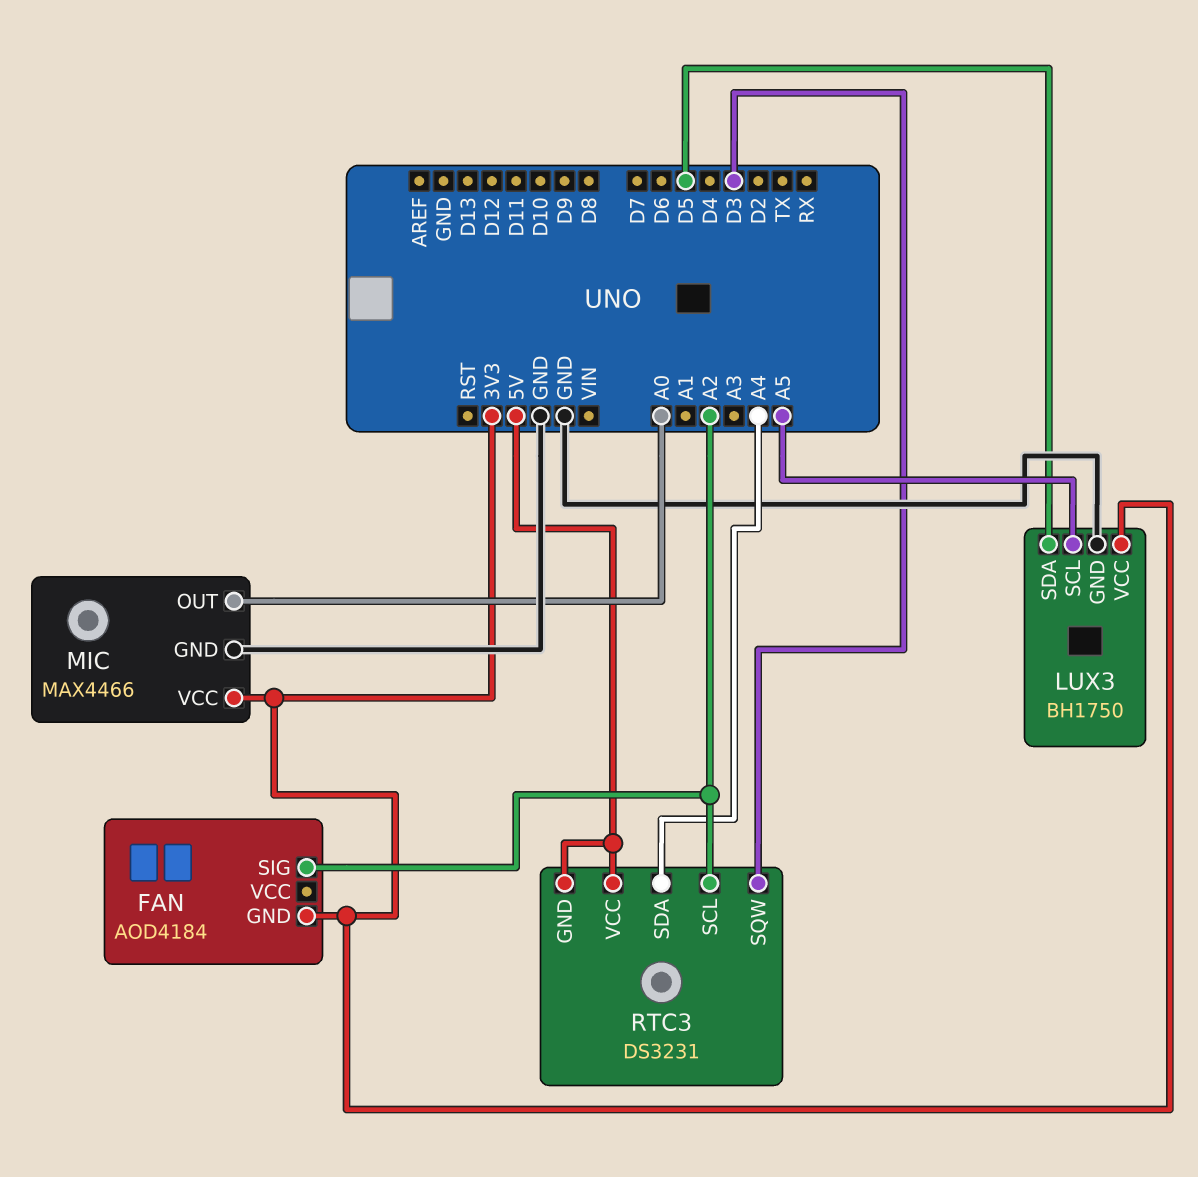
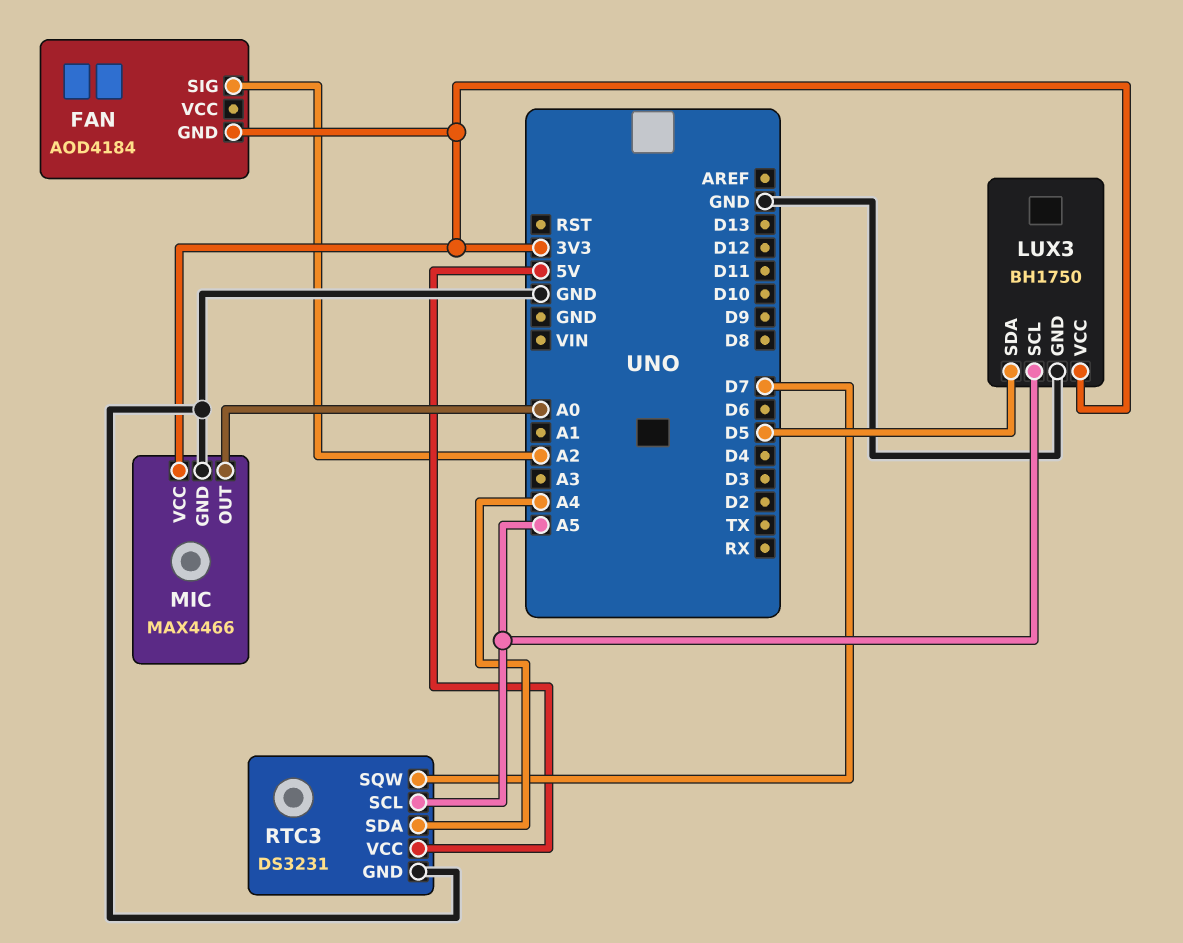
RTC3 pin GND: 5V -> GND
RTC3 pin SCL: A2 -> A5
RTC3 pin SQW: D3 -> D7

